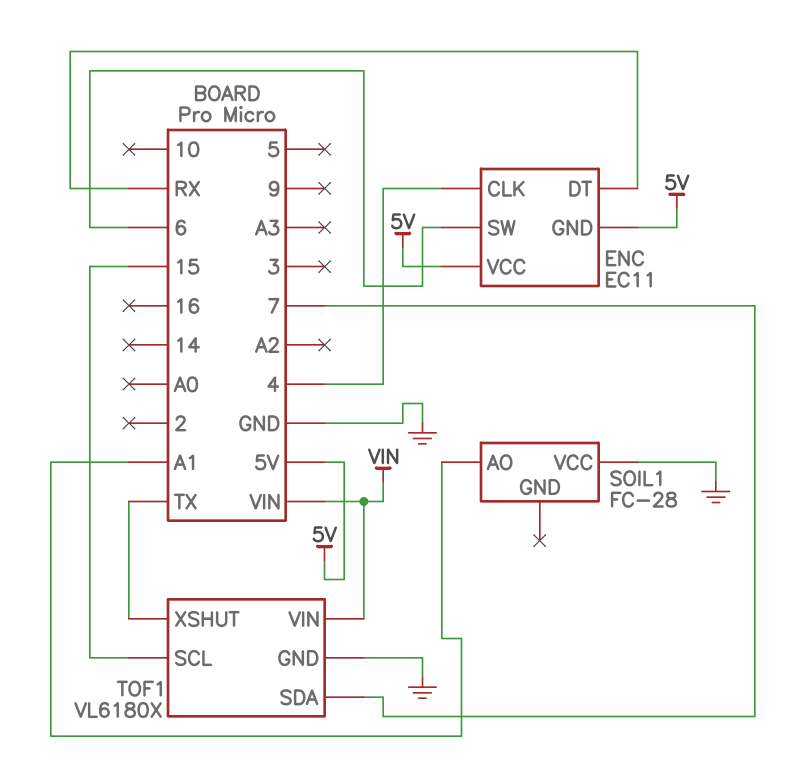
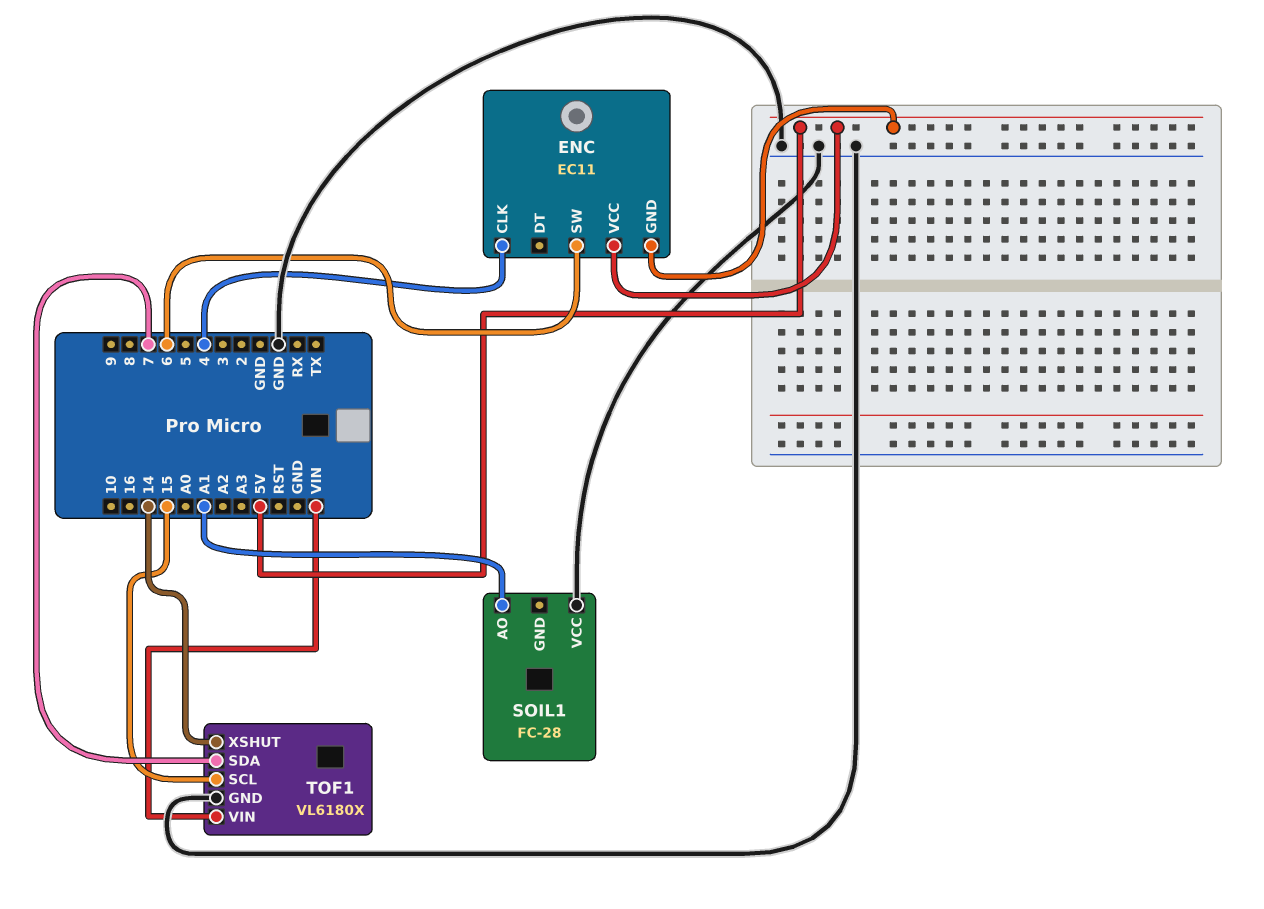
ENC pin DT: RX -> none
TOF1 pin XSHUT: TX -> 14

